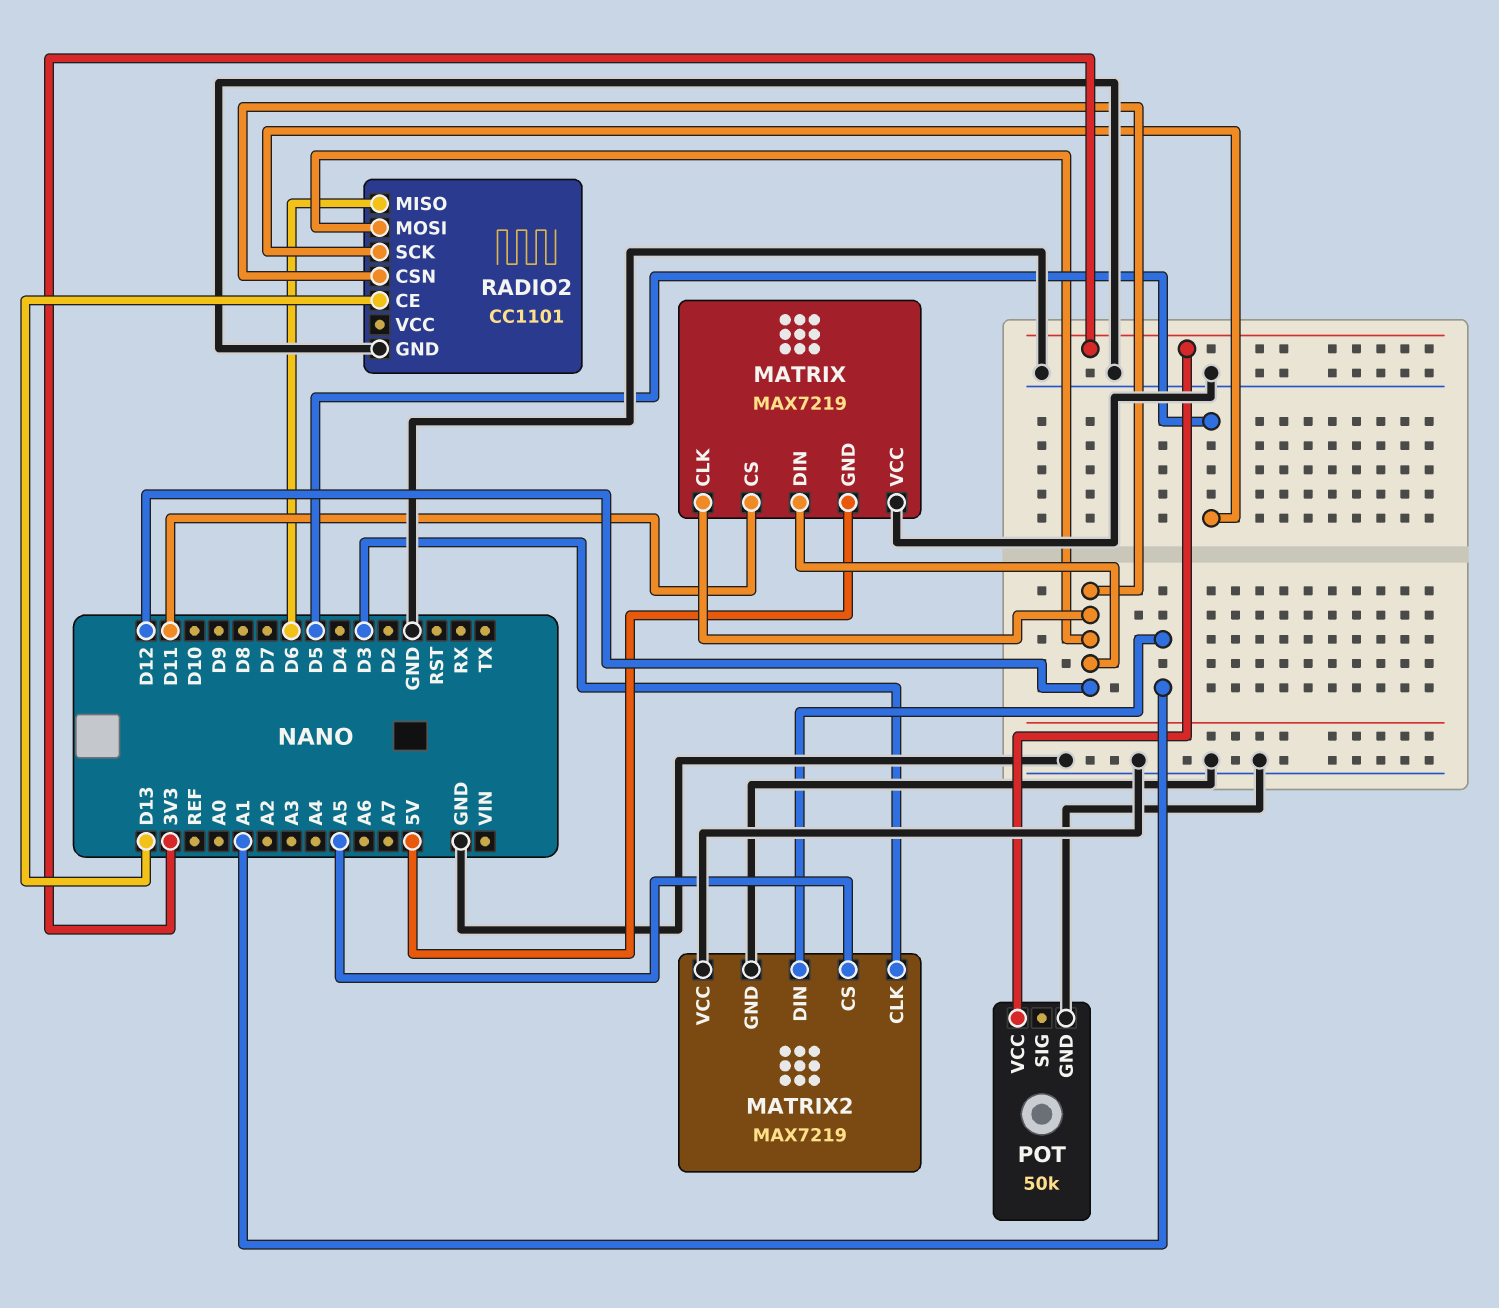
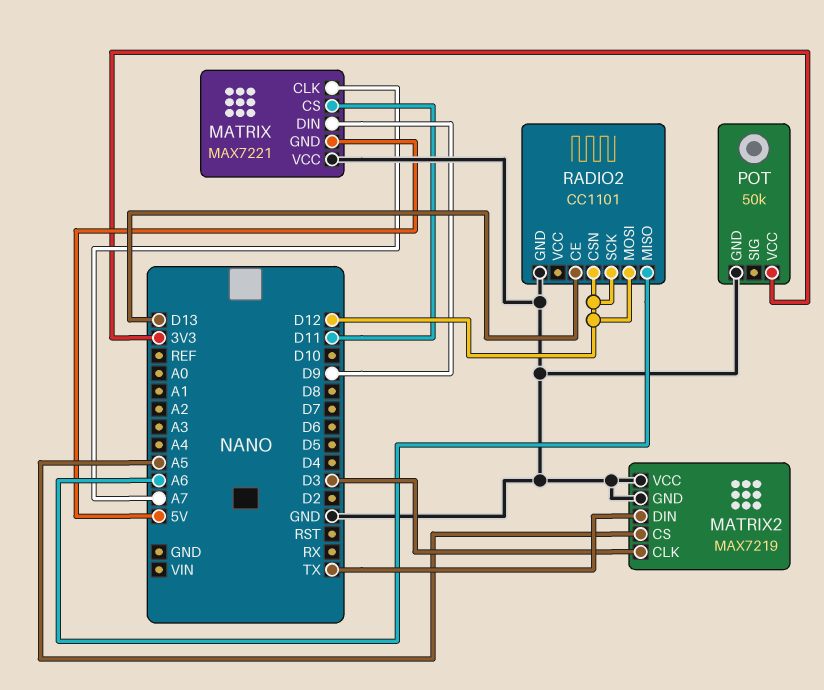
MATRIX: MAX7219 -> MAX7221
MATRIX pin CLK: D12 -> A7
MATRIX pin DIN: D12 -> D9
MATRIX2 pin DIN: A1 -> TX
RADIO2 pin MISO: D6 -> A6
RADIO2 pin SCK: D5 -> D12

